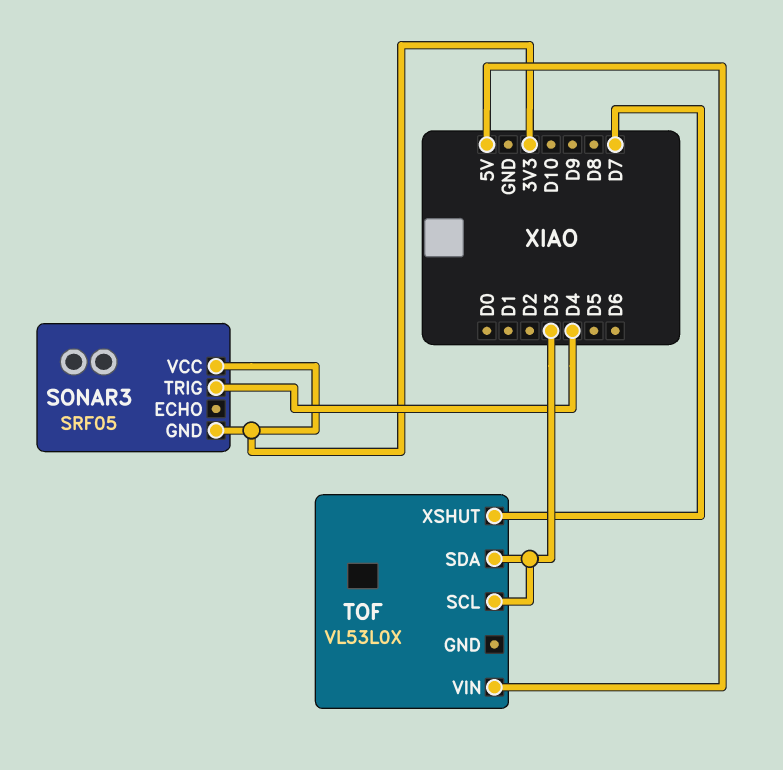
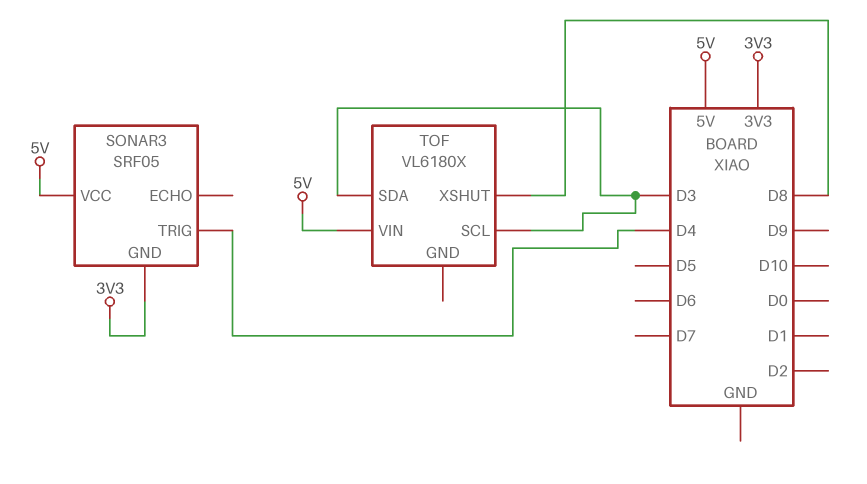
SONAR3 pin VCC: 3V3 -> 5V
TOF: VL53L0X -> VL6180X
TOF pin XSHUT: D7 -> D8

